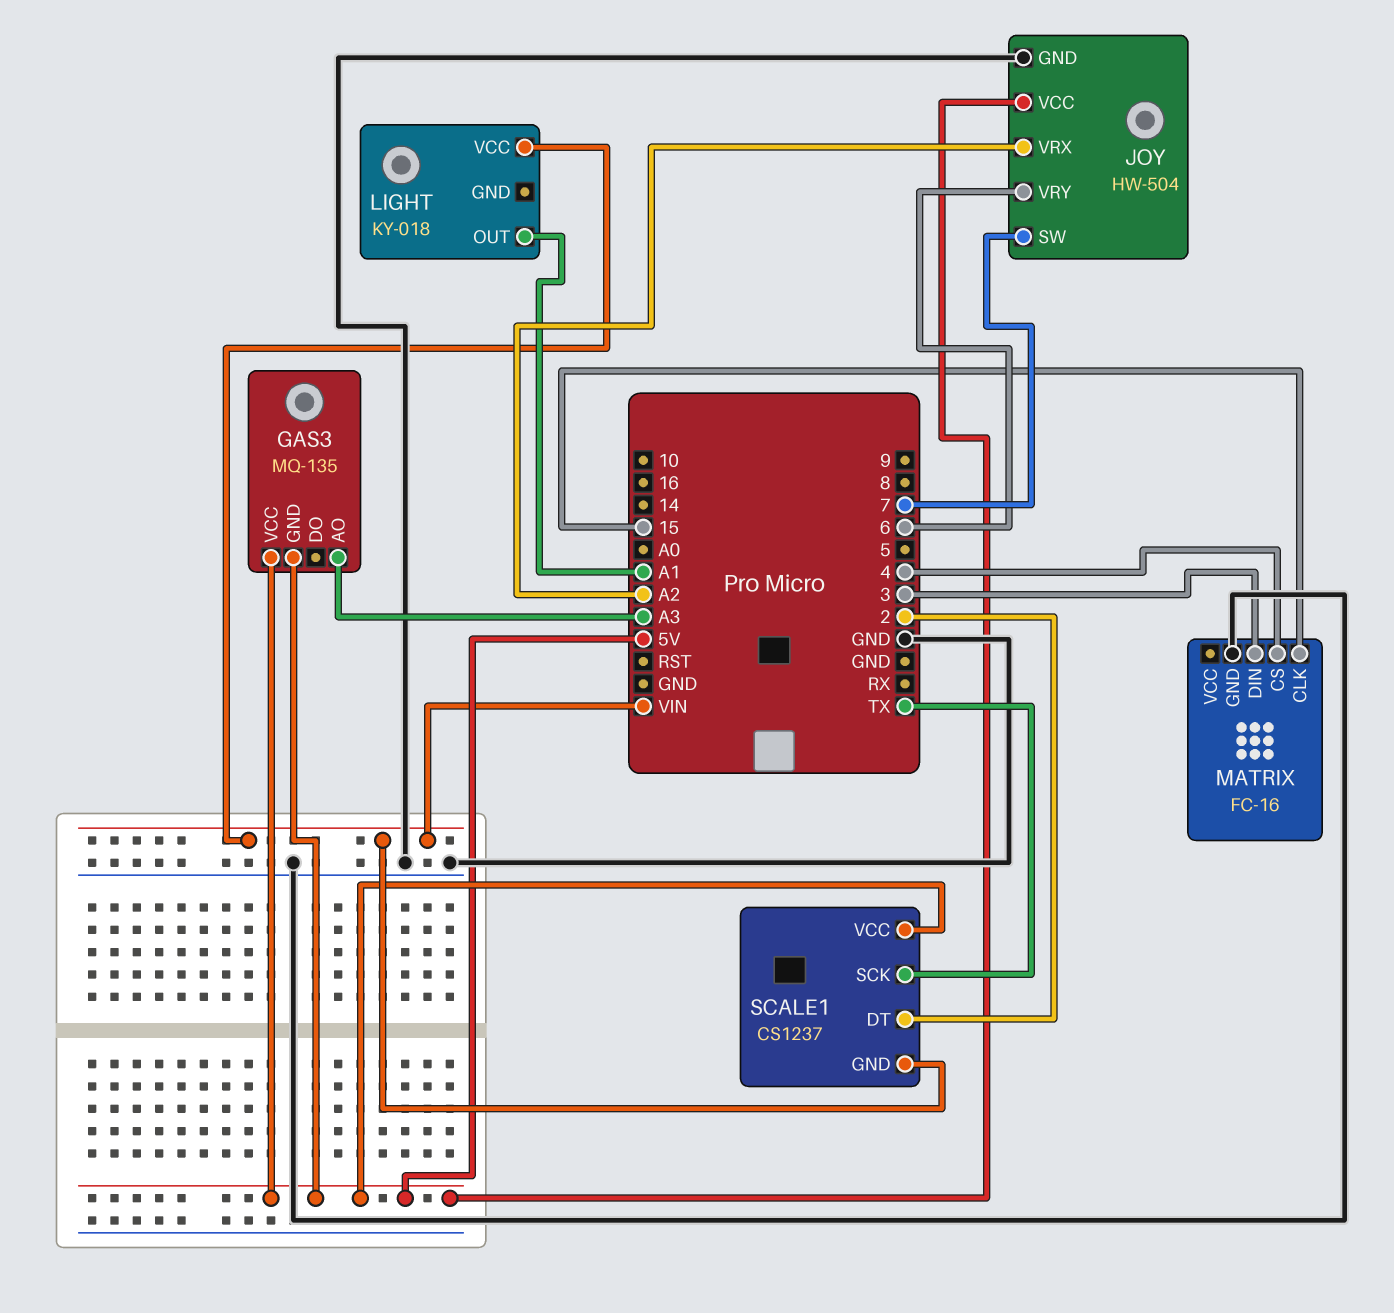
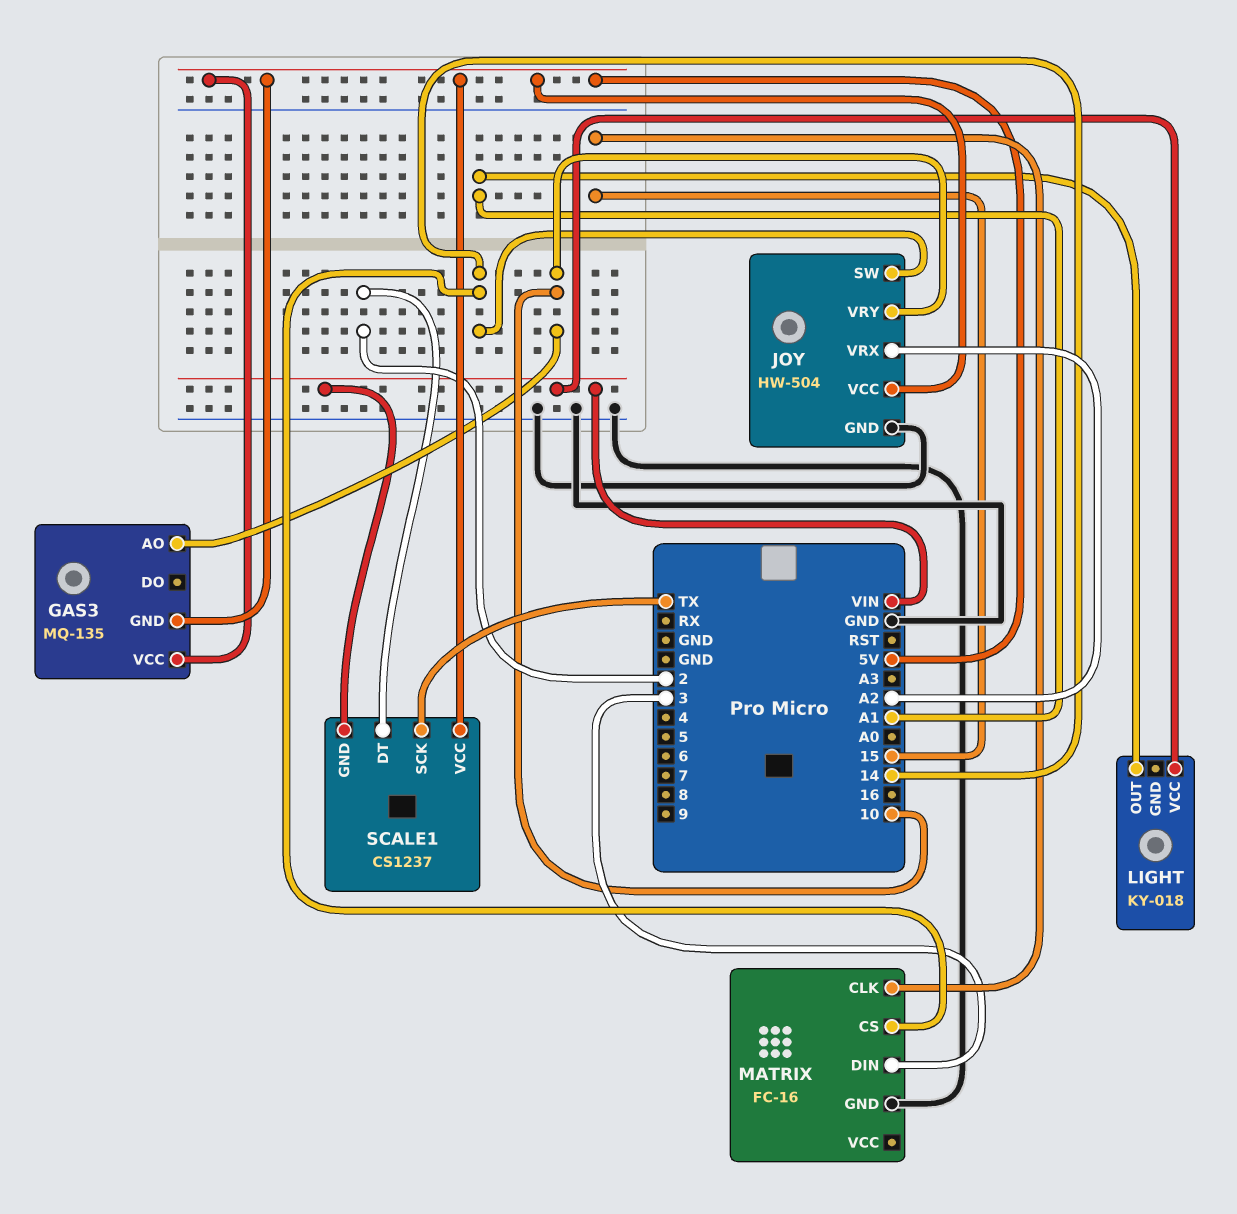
GAS3 pin AO: A3 -> 10
JOY pin SW: 7 -> 14
JOY pin VRY: 6 -> 10
MATRIX pin CS: 4 -> 14

